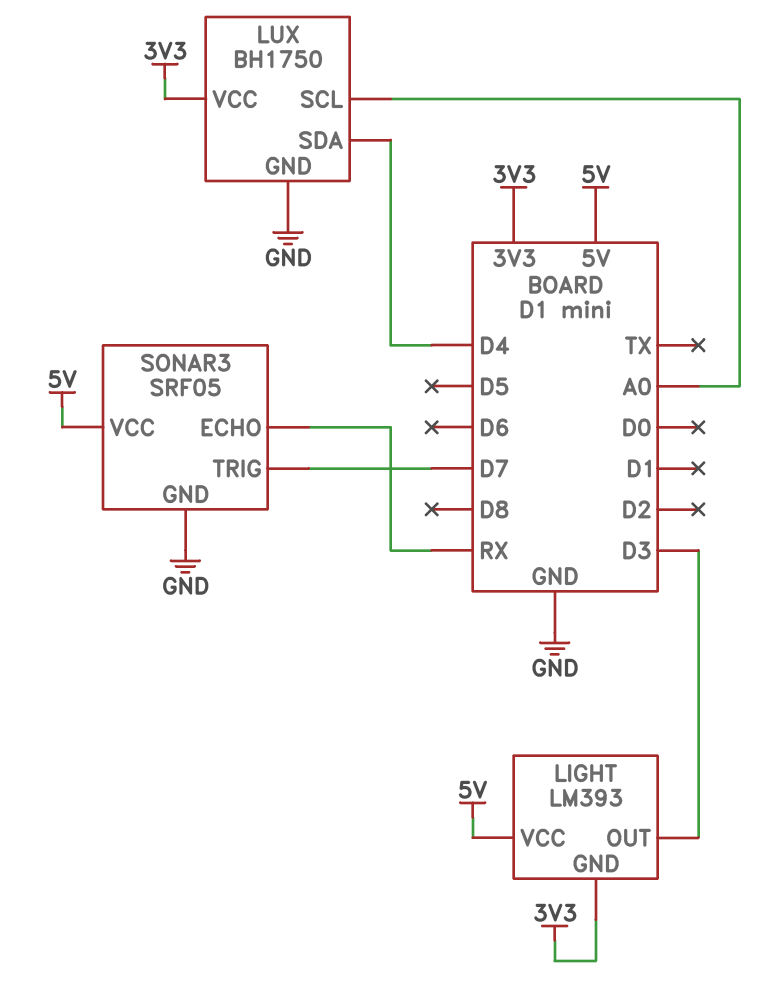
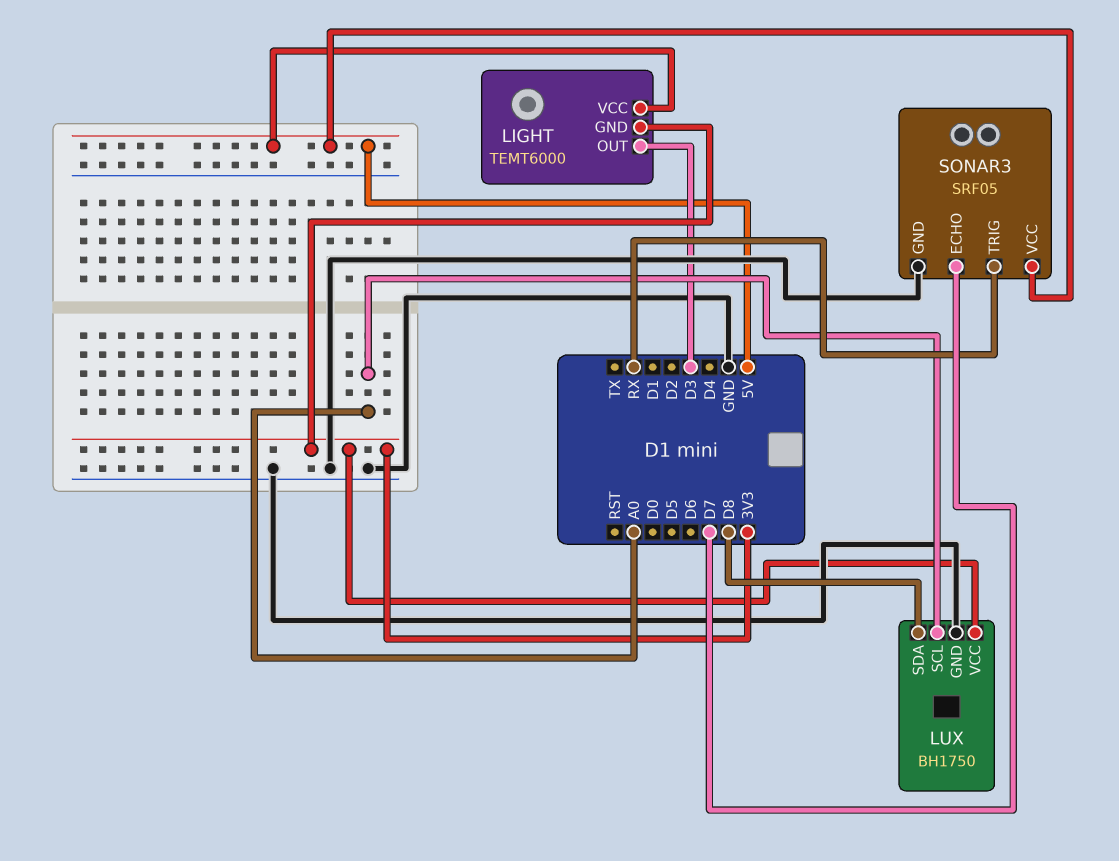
LIGHT: LM393 -> TEMT6000
LUX pin SDA: D4 -> D8
SONAR3 pin ECHO: RX -> D7
SONAR3 pin TRIG: D7 -> RX

